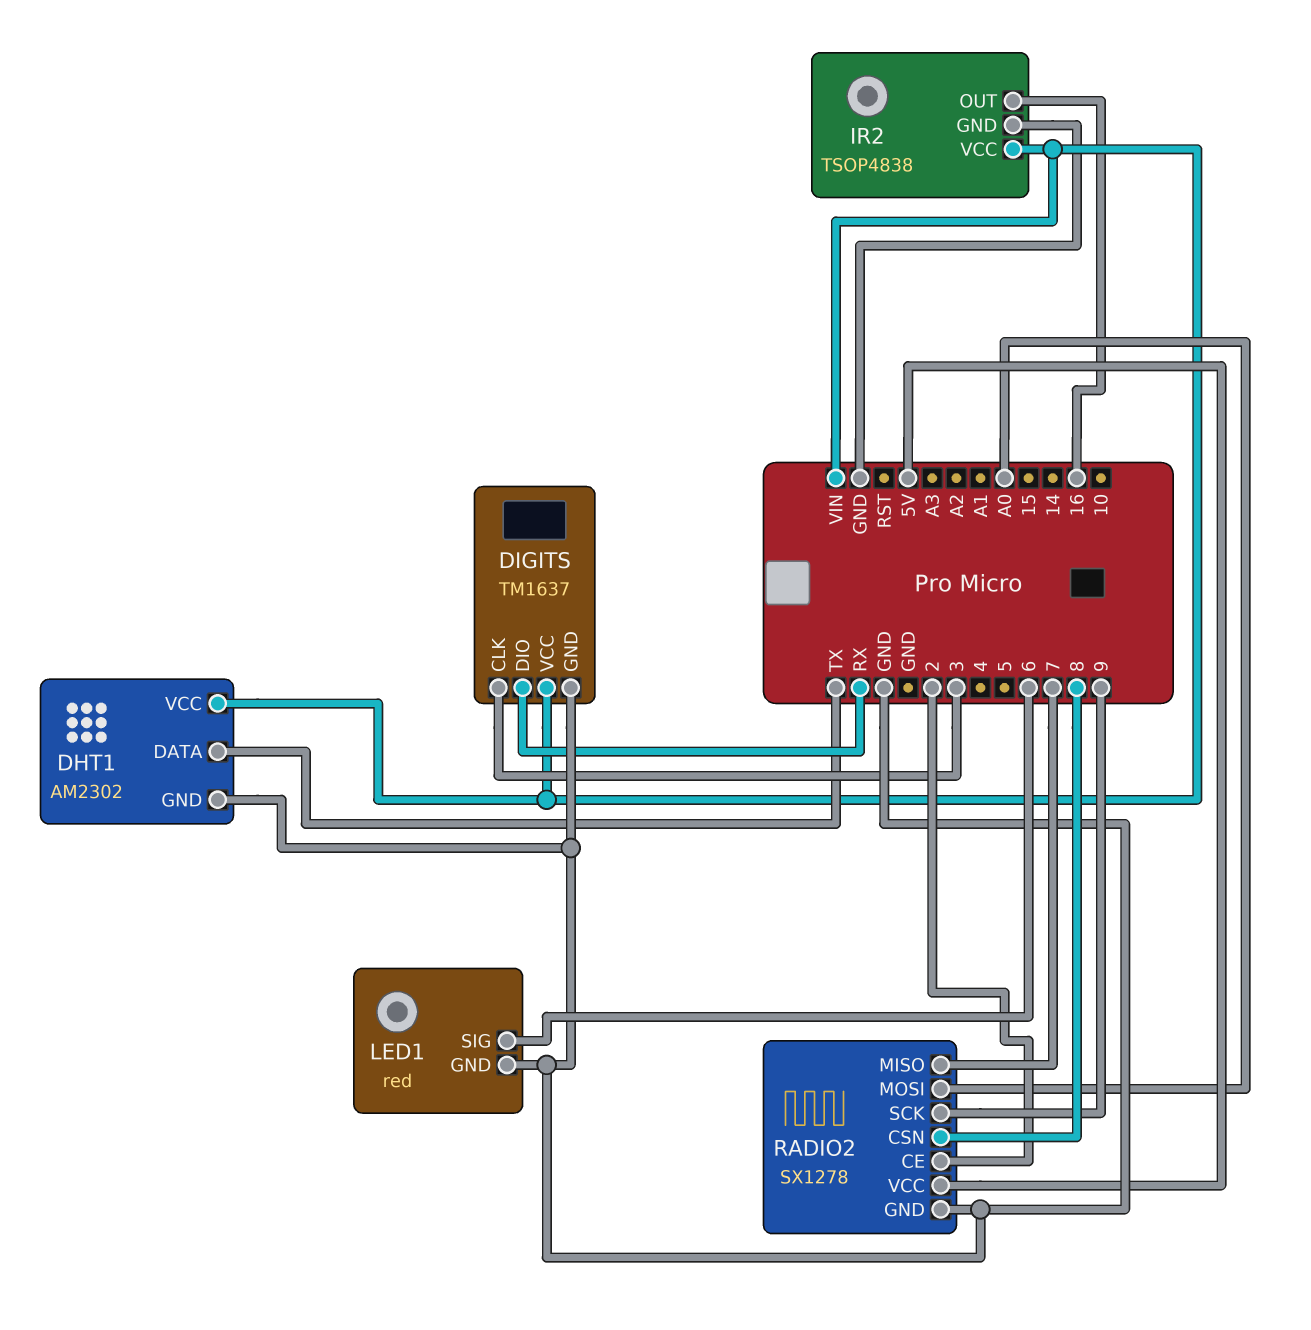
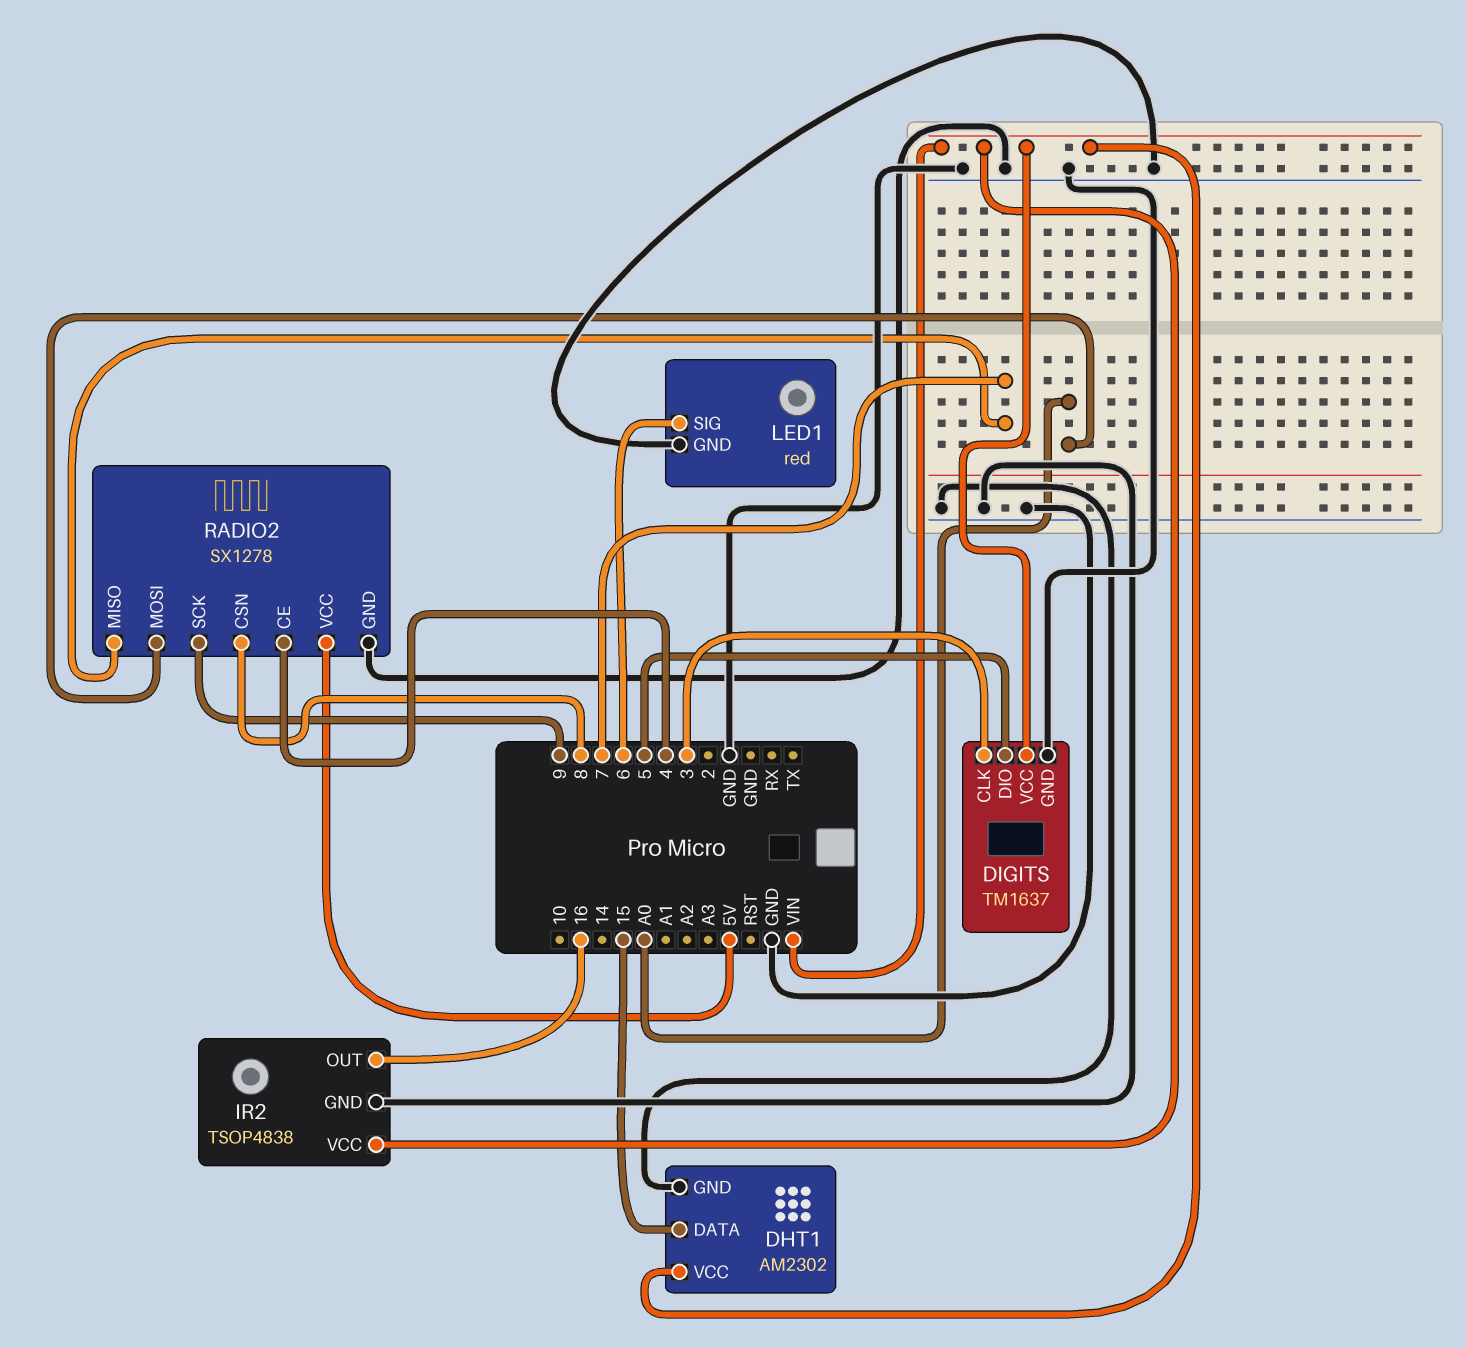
DHT1 pin DATA: TX -> 15
DIGITS pin DIO: RX -> 5
RADIO2 pin CE: 2 -> 4

